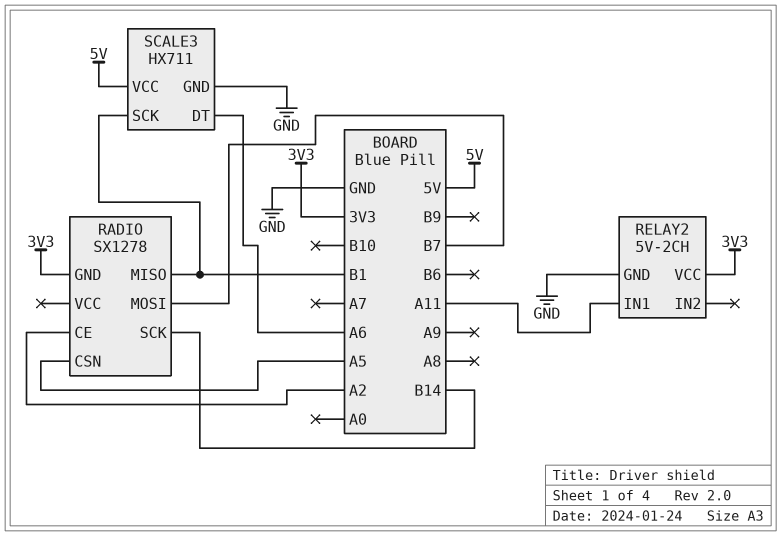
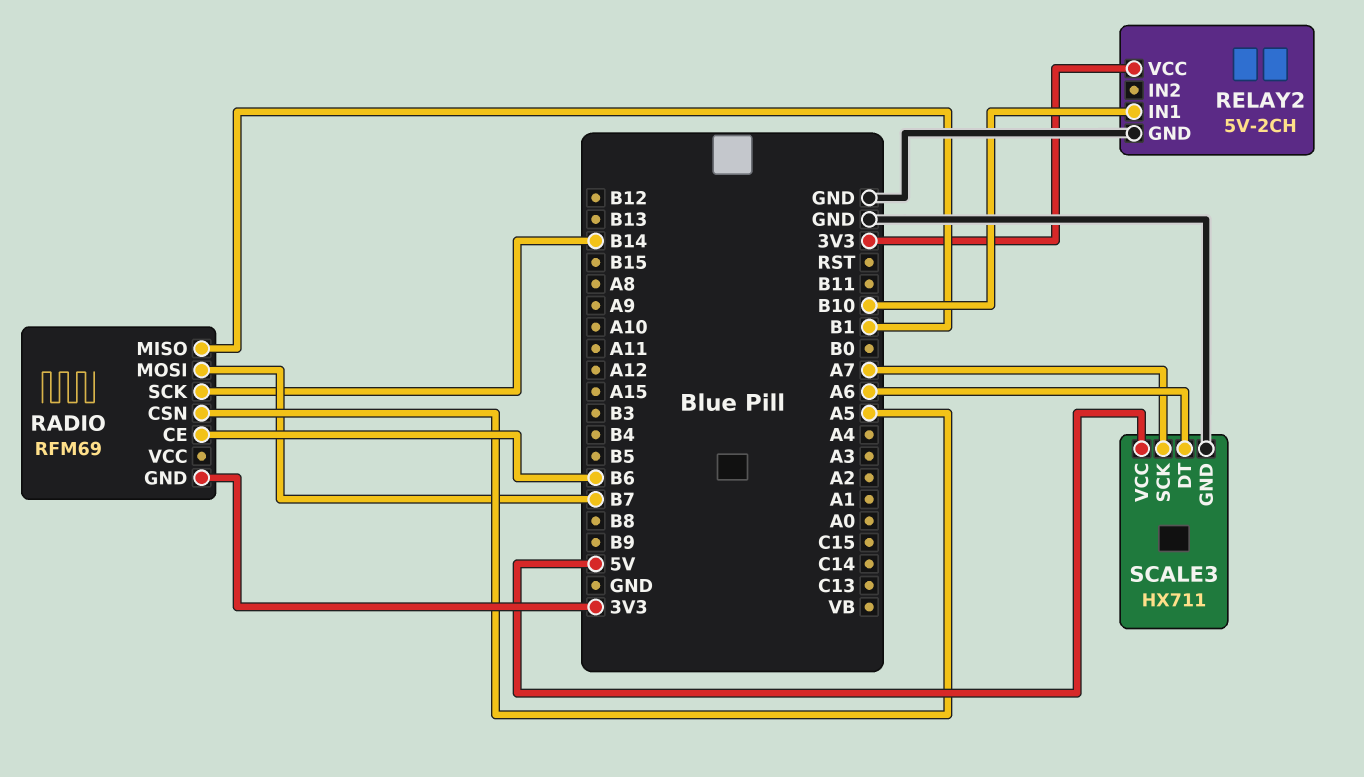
RADIO: SX1278 -> RFM69
RADIO pin CE: A2 -> B6
RELAY2 pin IN1: A11 -> B10
SCALE3 pin SCK: B1 -> A7

